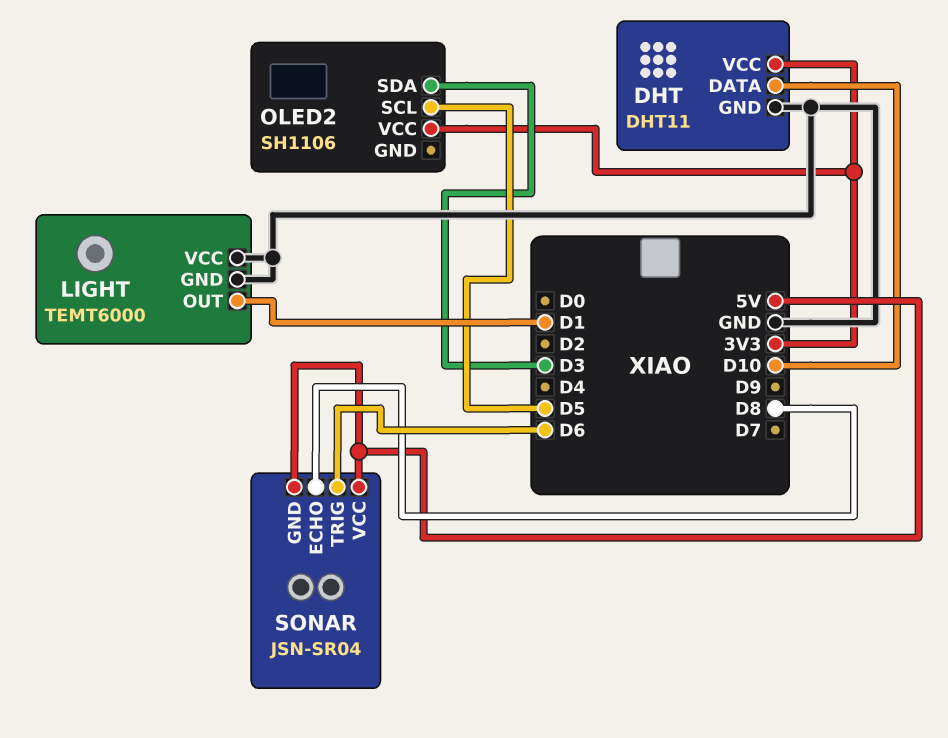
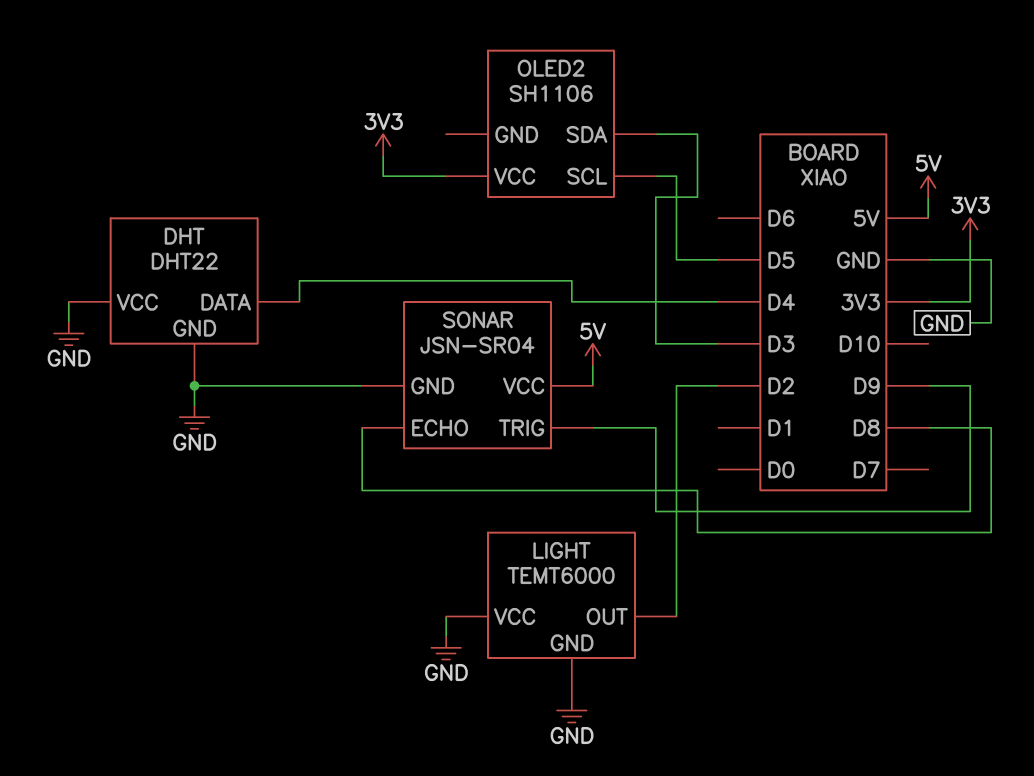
DHT: DHT11 -> DHT22
DHT pin DATA: D10 -> D4
DHT pin VCC: 3V3 -> GND
LIGHT pin OUT: D1 -> D2
SONAR pin GND: 5V -> GND
SONAR pin TRIG: D6 -> D9

